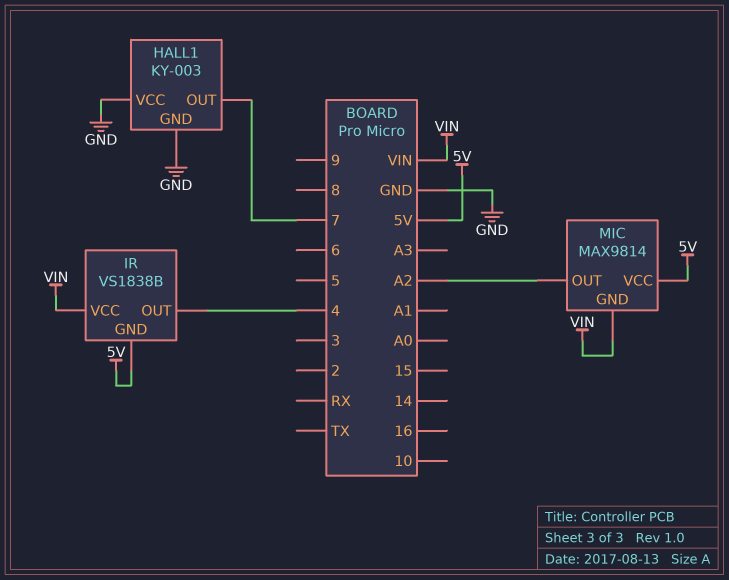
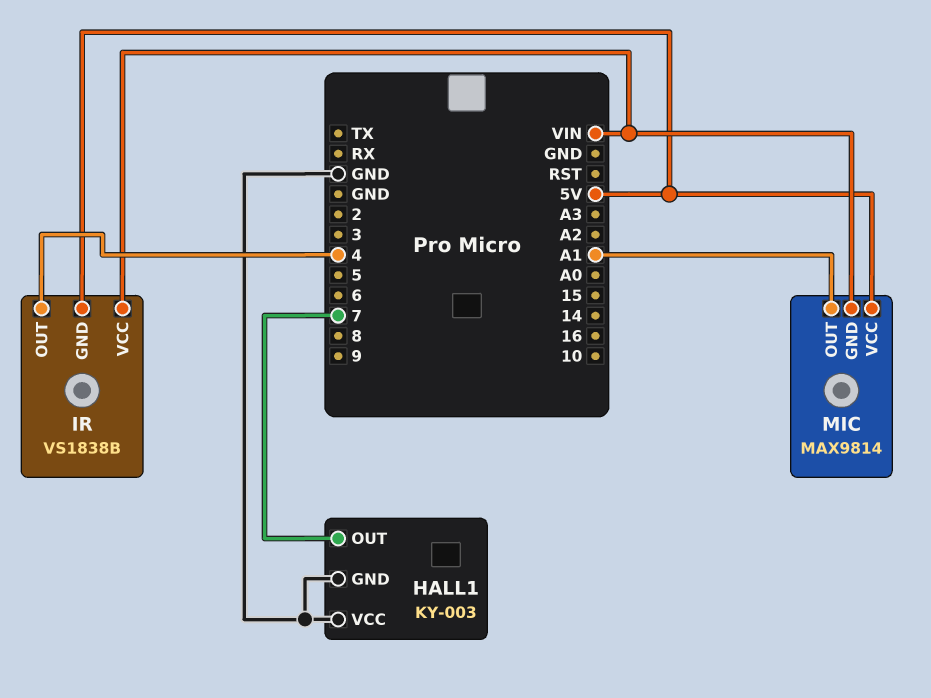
MIC pin OUT: A2 -> A1

